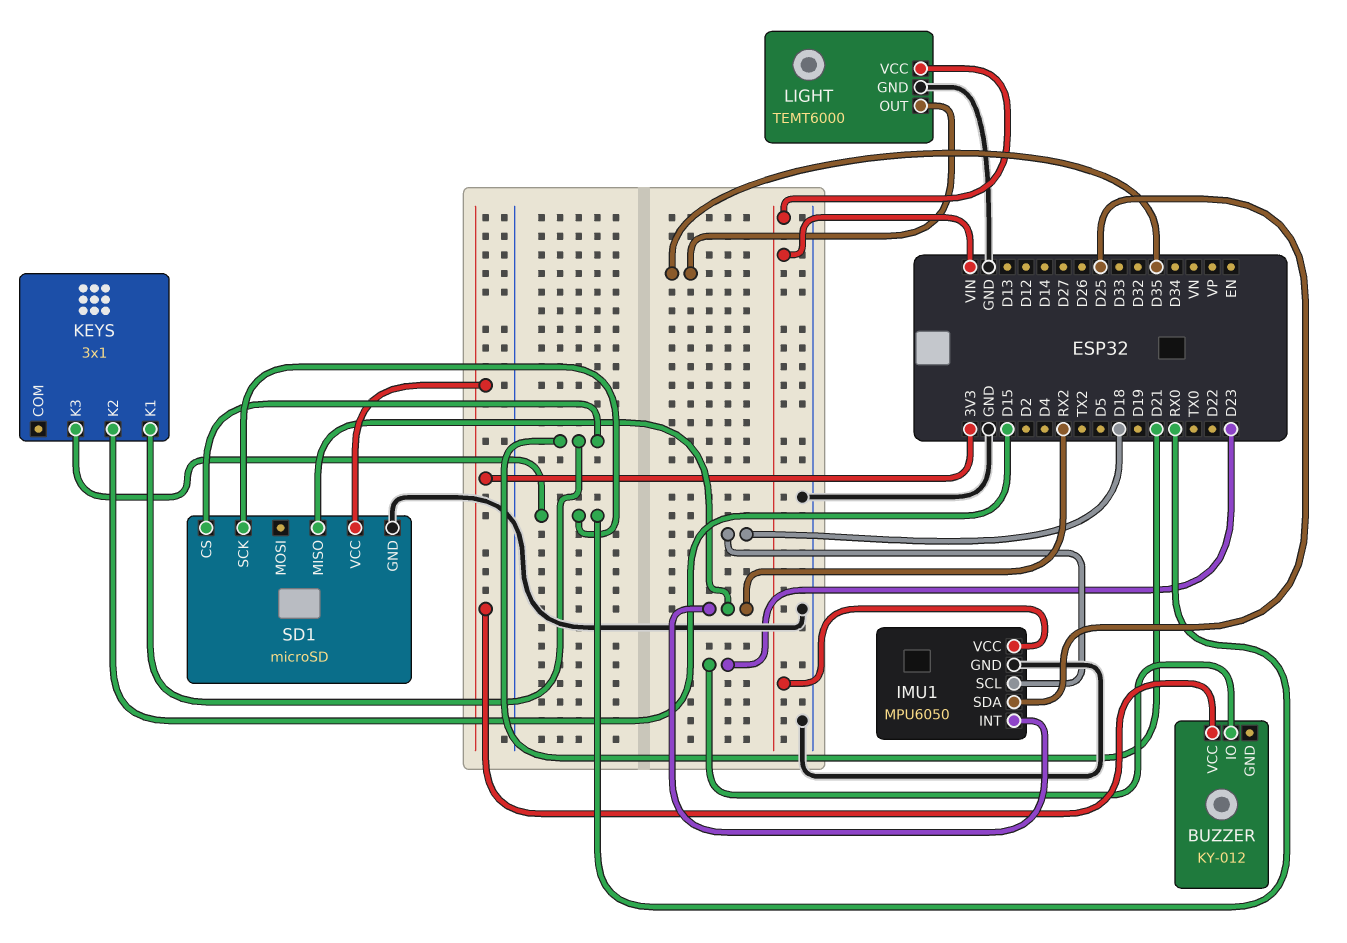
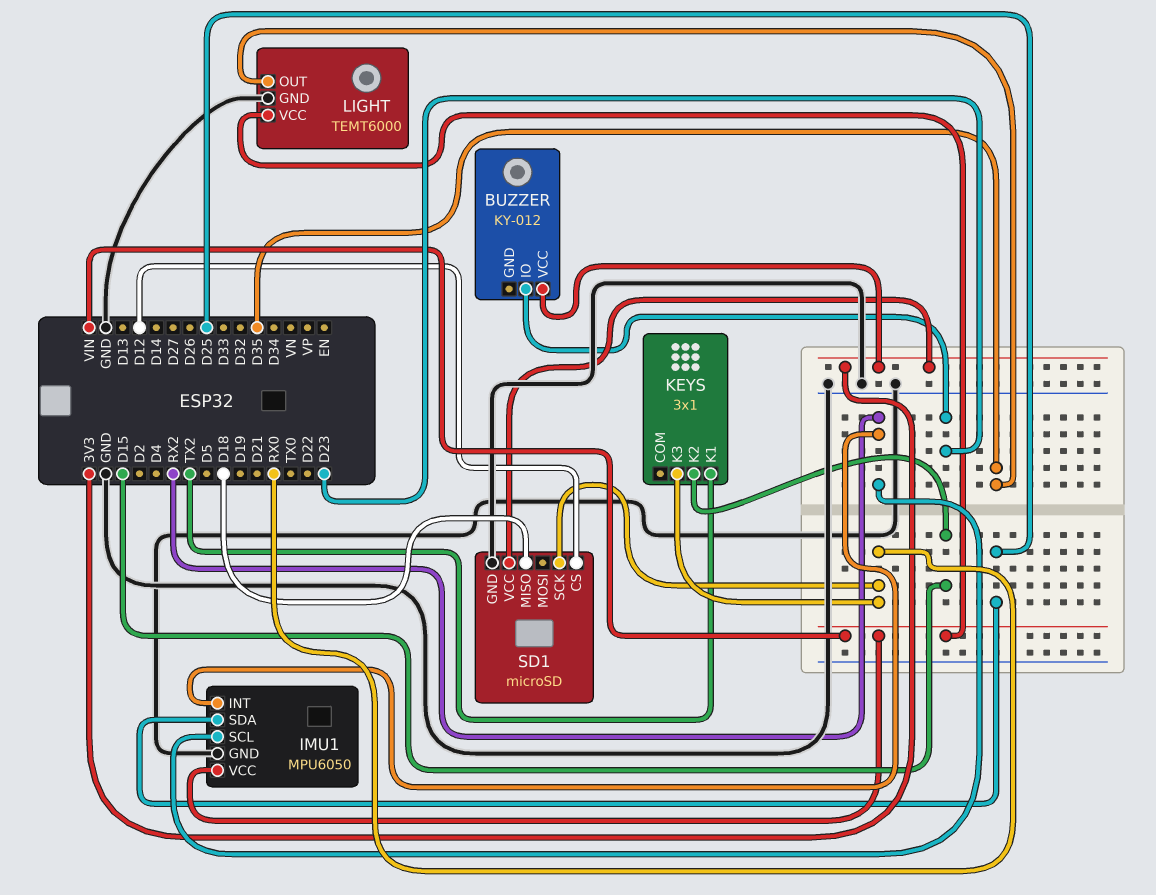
IMU1 pin SCL: D18 -> RX2
KEYS pin K1: D21 -> TX2
SD1 pin CS: D21 -> D12
SD1 pin MISO: RX2 -> D18

